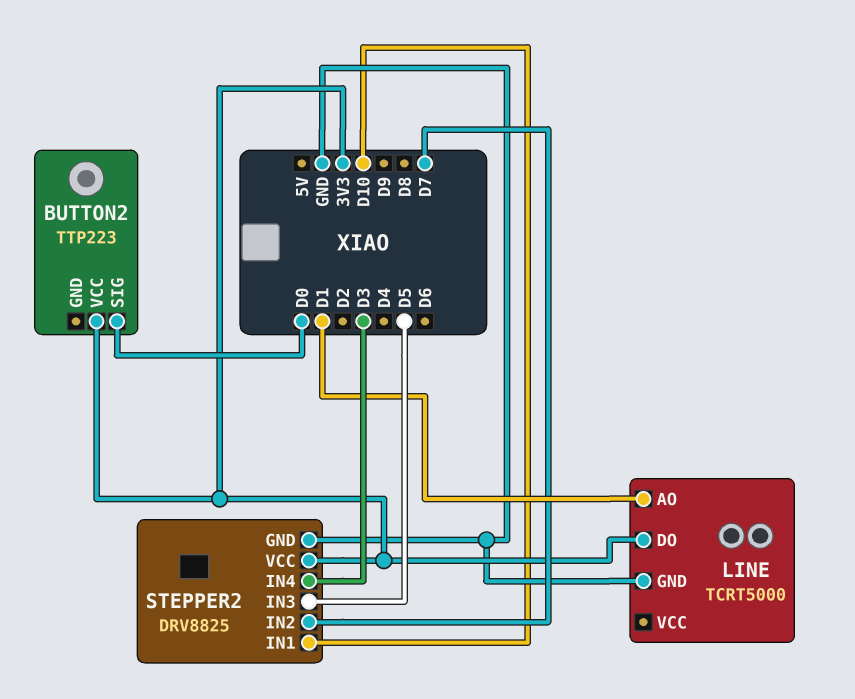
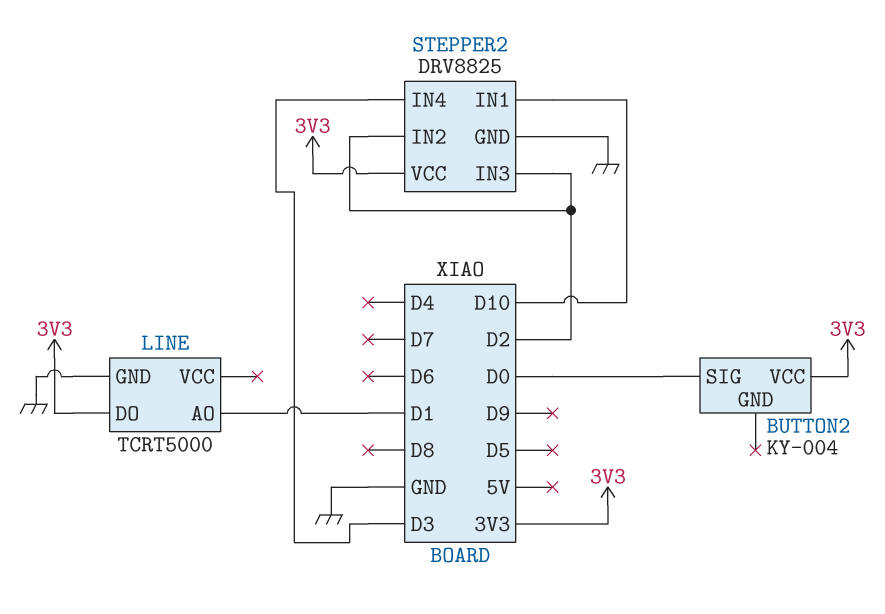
BUTTON2: TTP223 -> KY-004
STEPPER2 pin IN2: D7 -> D2
STEPPER2 pin IN3: D5 -> D2

